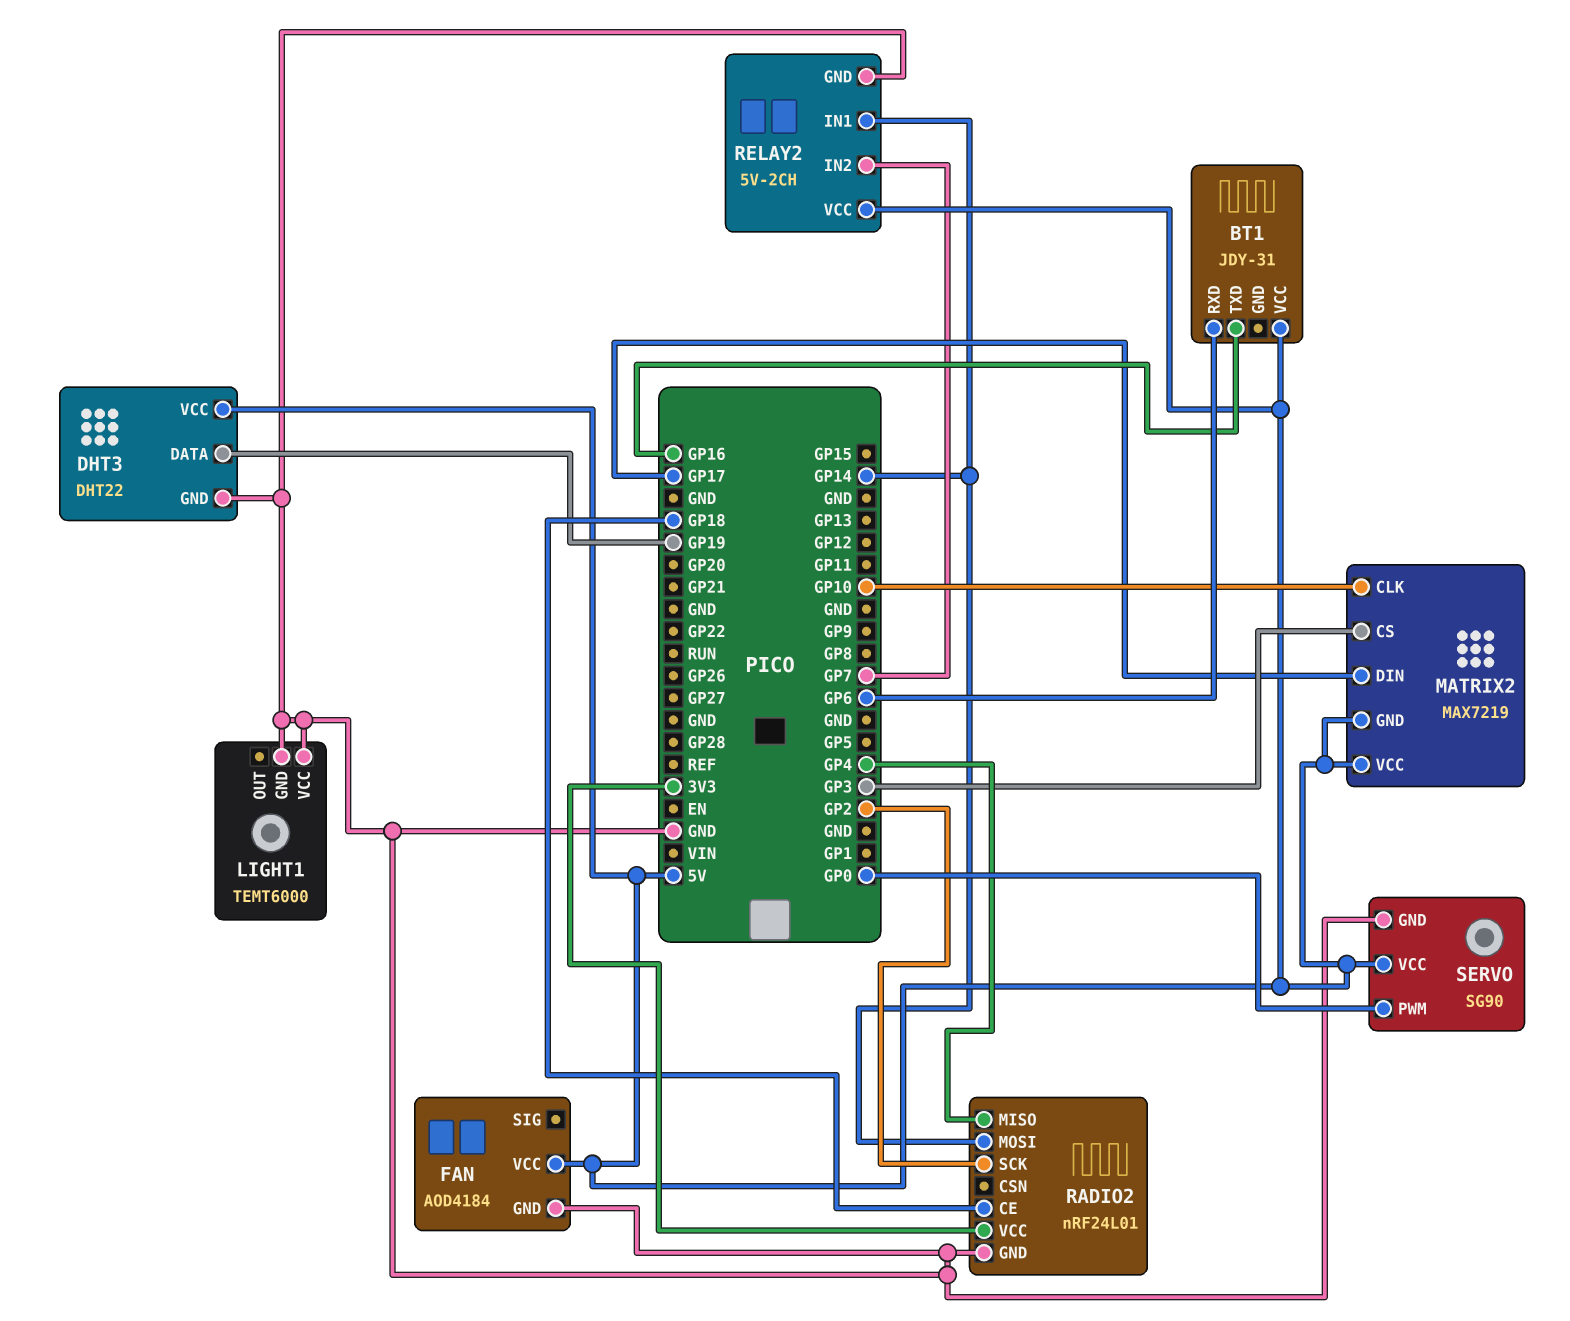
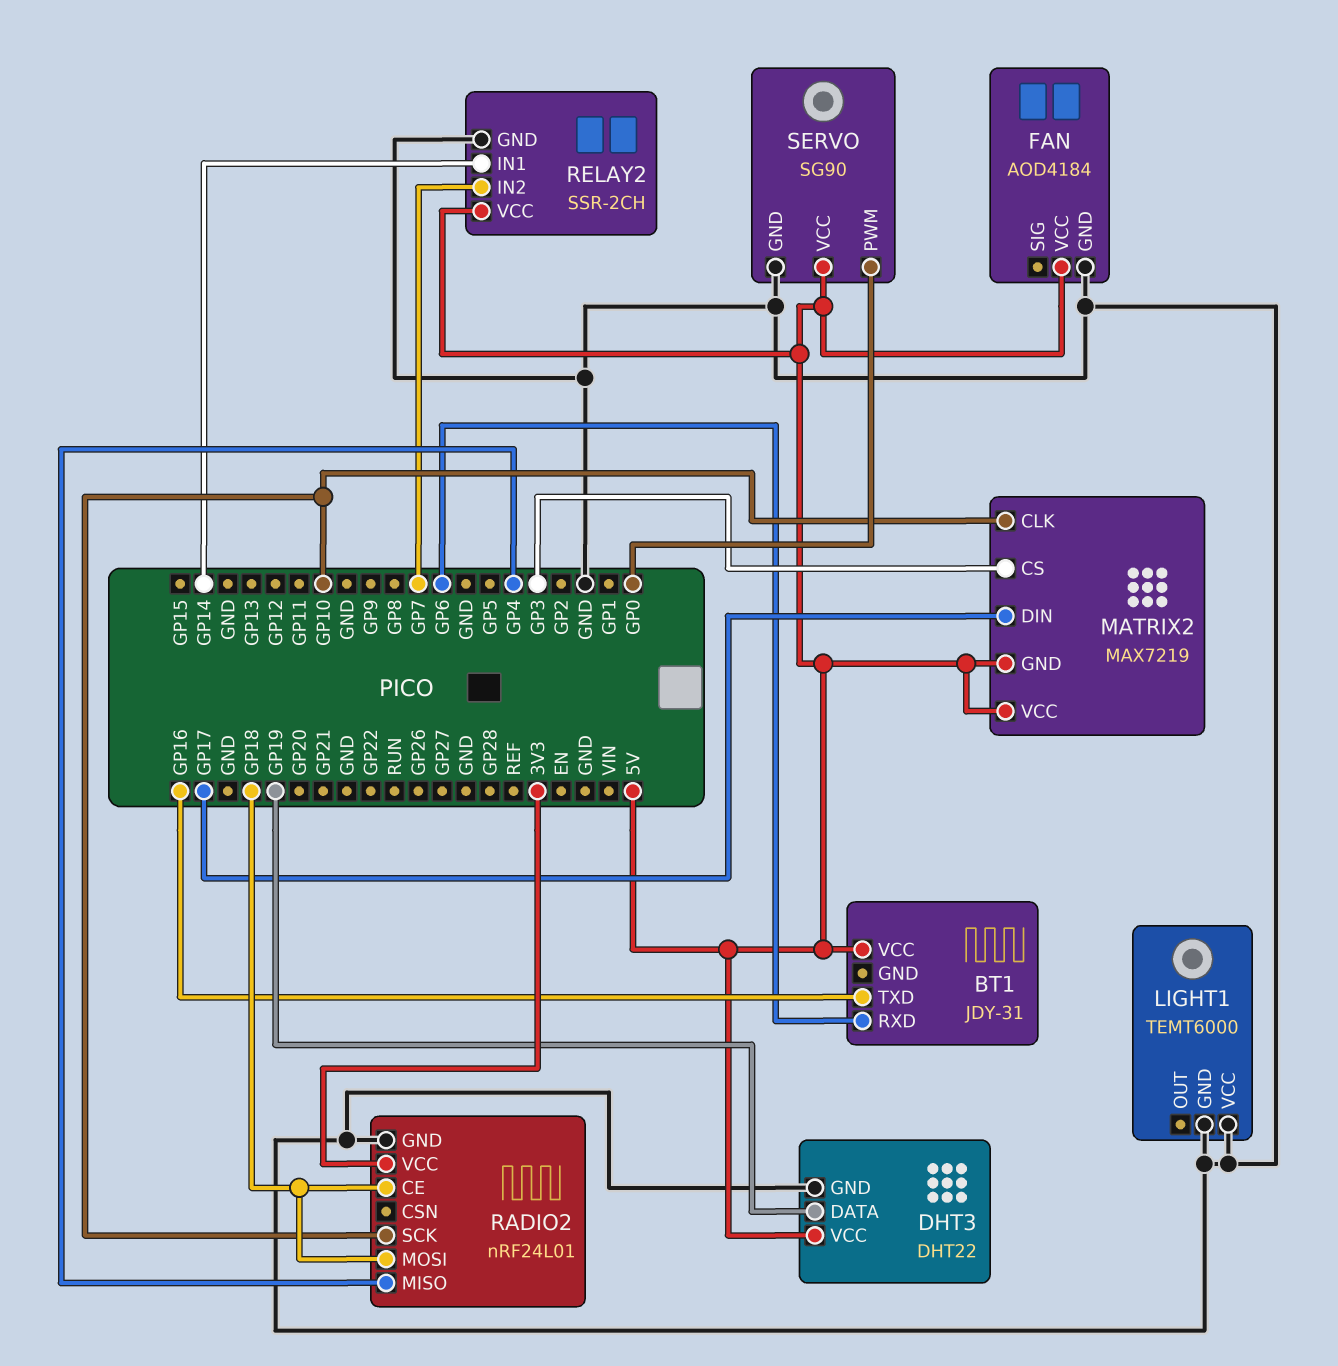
RADIO2 pin MOSI: GP14 -> GP18
RADIO2 pin SCK: GP2 -> GP10
RELAY2: 5V-2CH -> SSR-2CH

